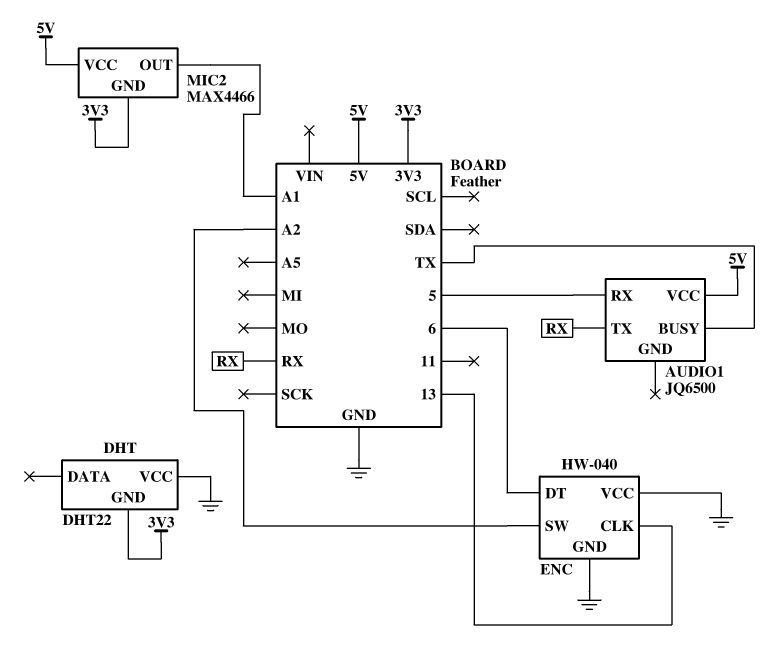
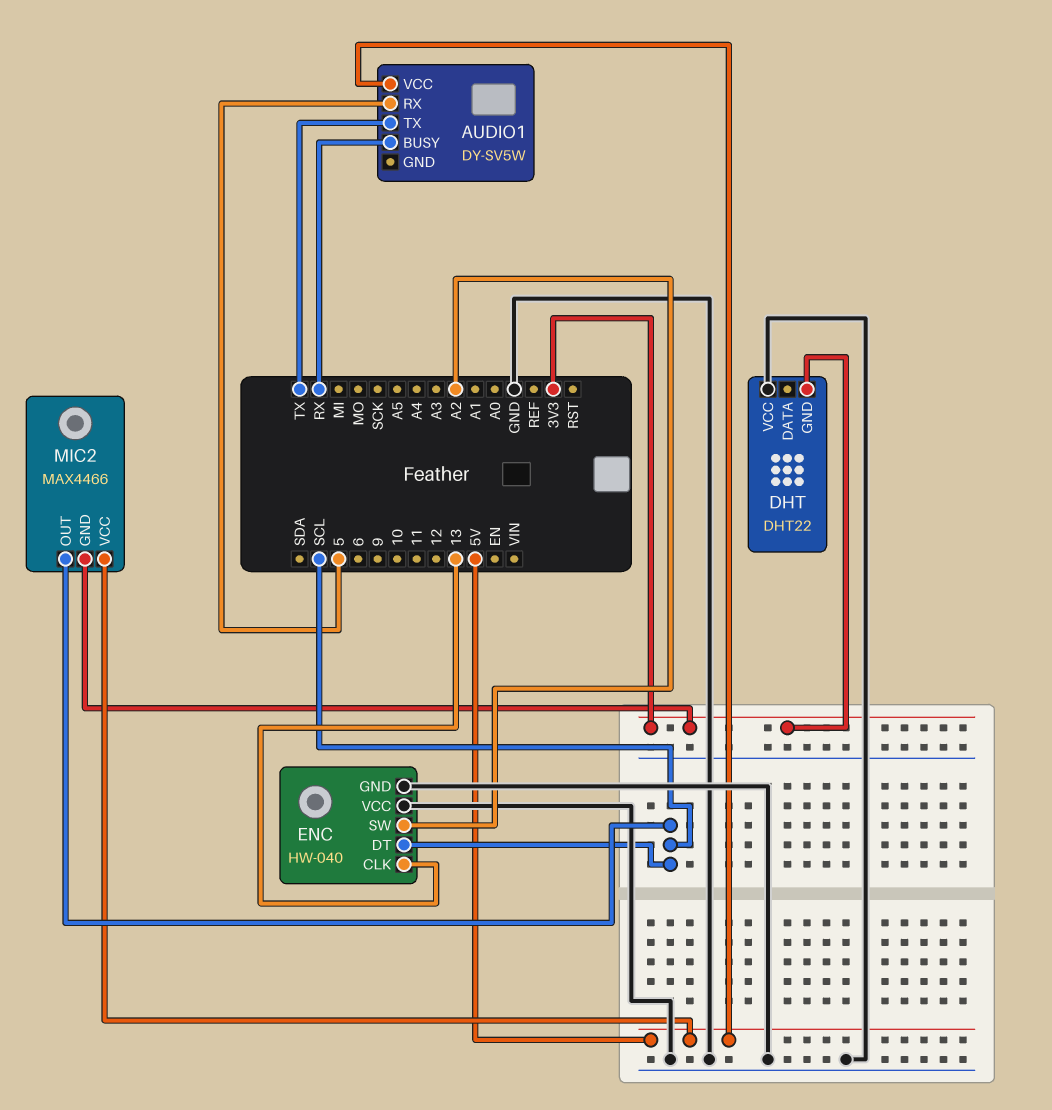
AUDIO1: JQ6500 -> DY-SV5W
AUDIO1 pin BUSY: TX -> RX
AUDIO1 pin TX: RX -> TX
ENC pin DT: 6 -> SCL
MIC2 pin OUT: A1 -> SCL

